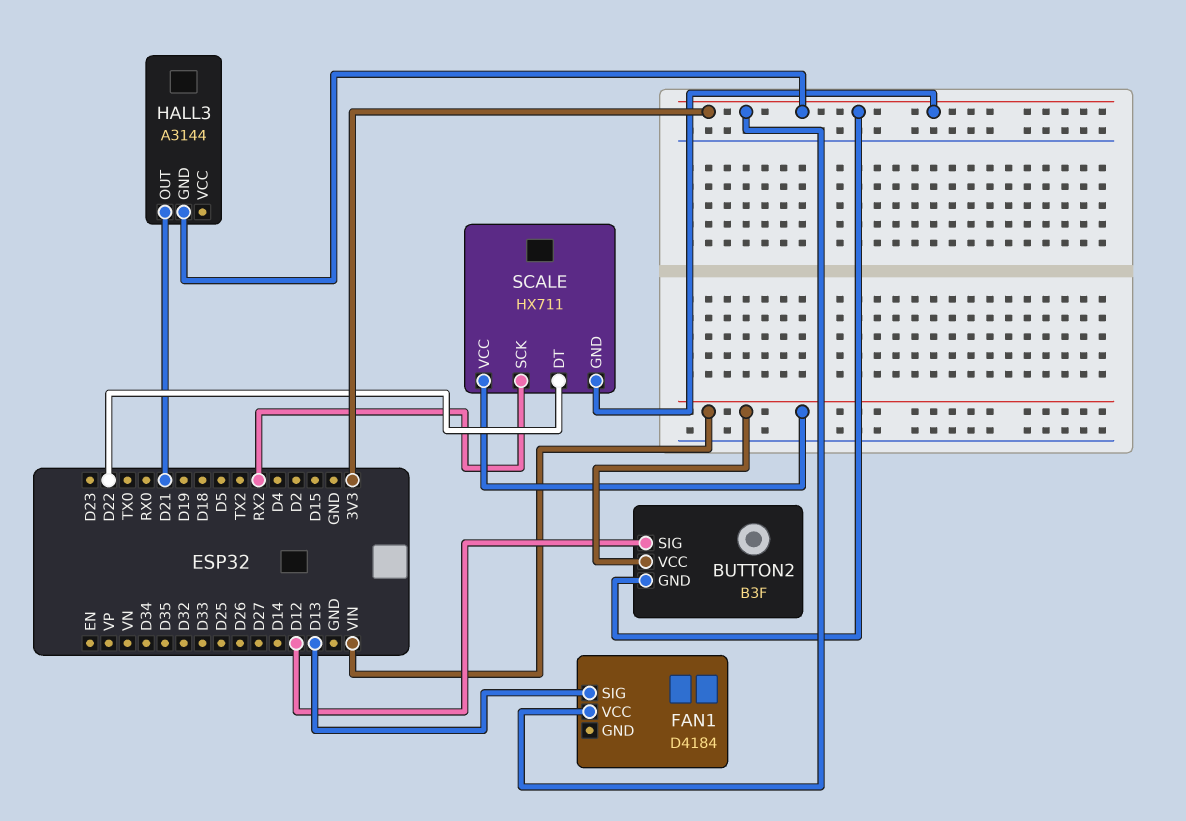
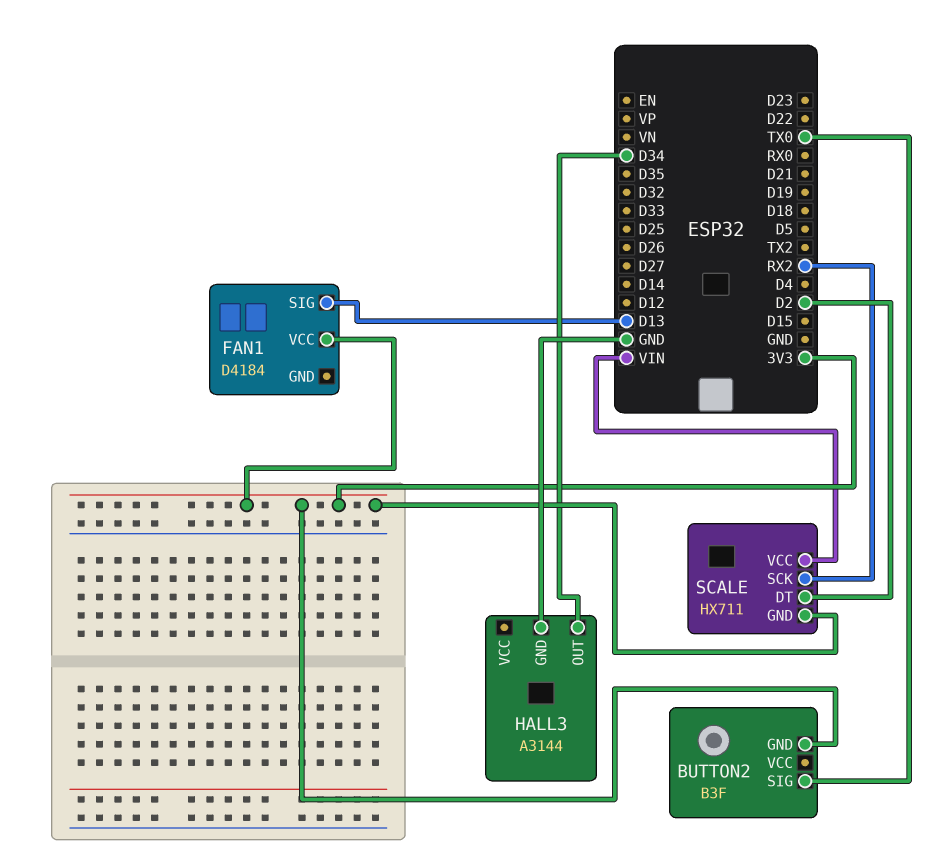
BUTTON2 pin SIG: D12 -> TX0
BUTTON2 pin VCC: VIN -> none
HALL3 pin GND: 3V3 -> GND
HALL3 pin OUT: D21 -> D34
SCALE pin DT: D22 -> D2

